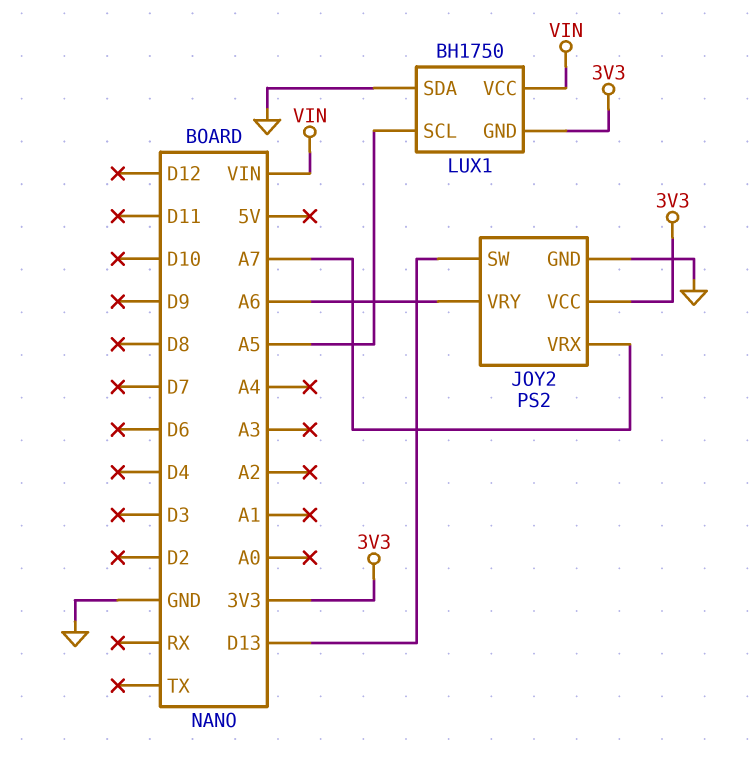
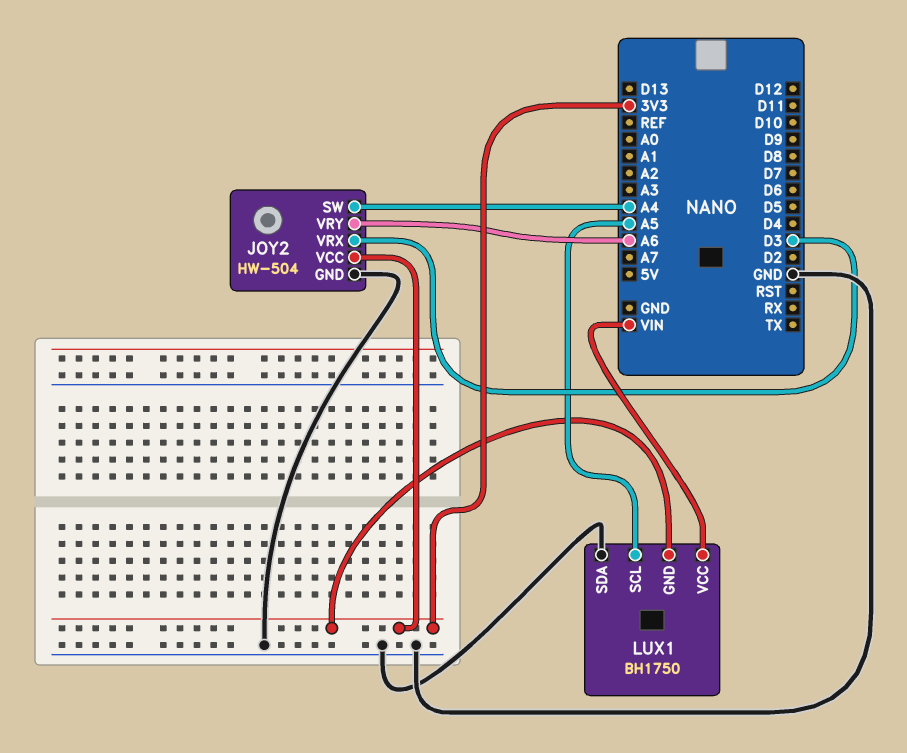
JOY2: PS2 -> HW-504
JOY2 pin SW: D13 -> A4
JOY2 pin VRX: A7 -> D3

